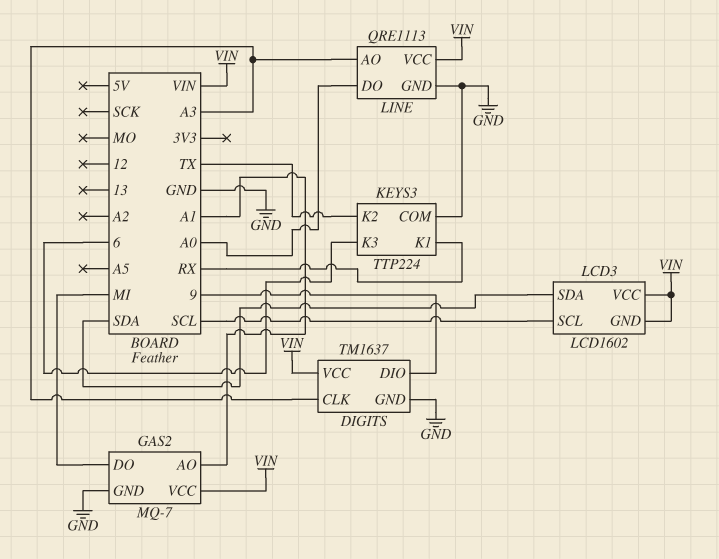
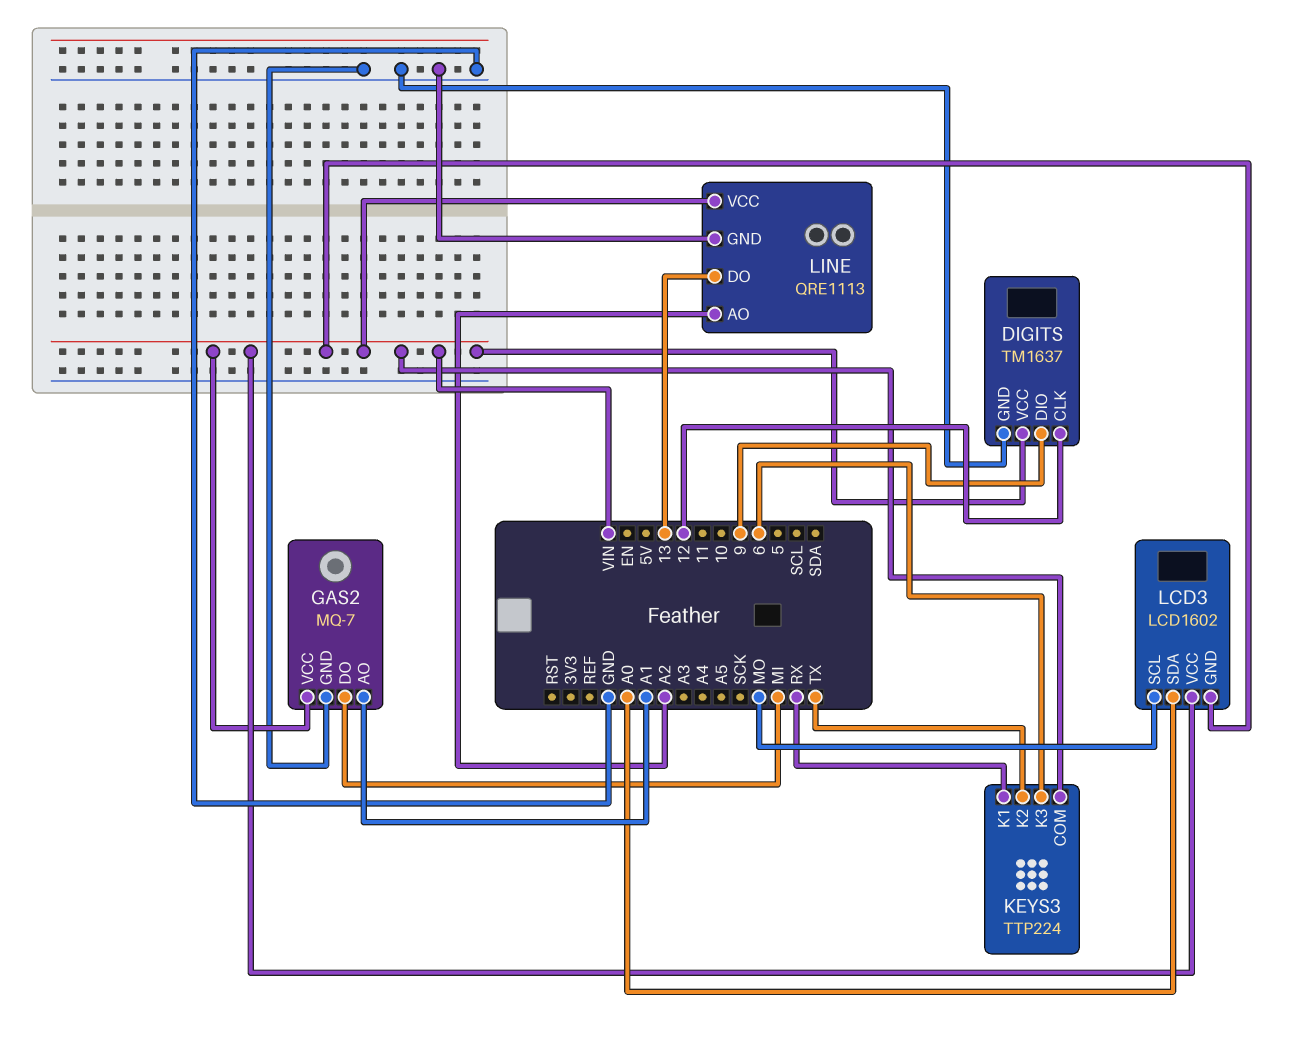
DIGITS pin CLK: A3 -> 12
KEYS3 pin COM: GND -> VIN
LCD3 pin SCL: SCL -> MO
LCD3 pin SDA: SDA -> A0
LINE pin AO: A3 -> A2
LINE pin DO: A0 -> 13

